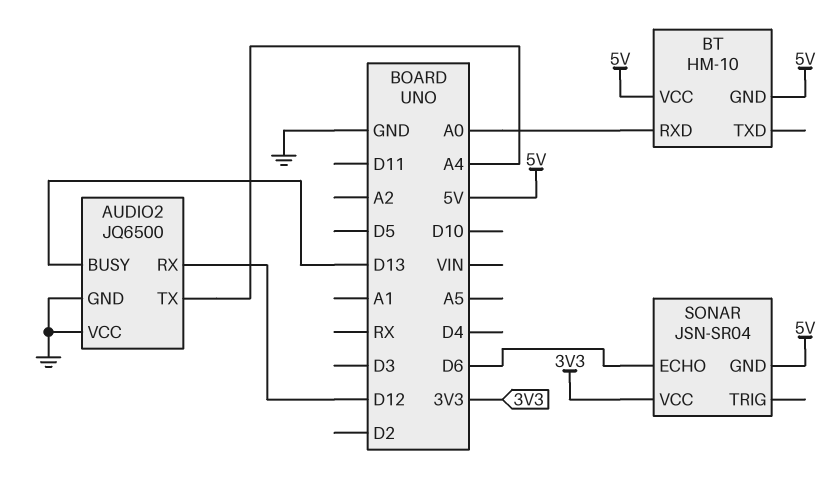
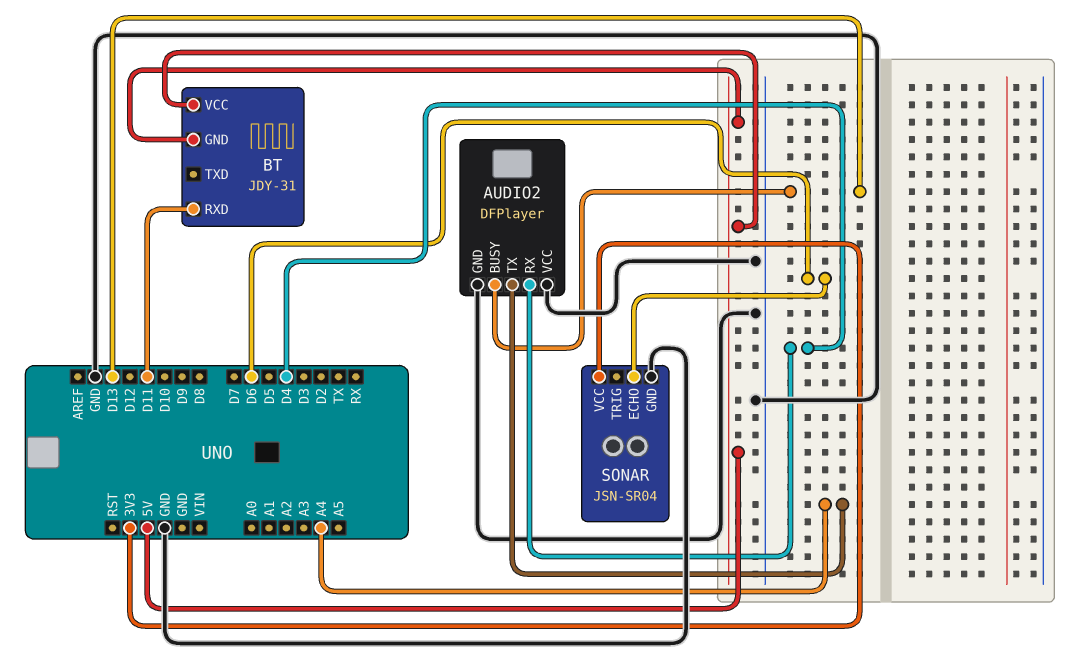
AUDIO2: JQ6500 -> DFPlayer
AUDIO2 pin RX: D12 -> D4
BT: HM-10 -> JDY-31
BT pin RXD: A0 -> D11
SONAR pin GND: 5V -> GND

